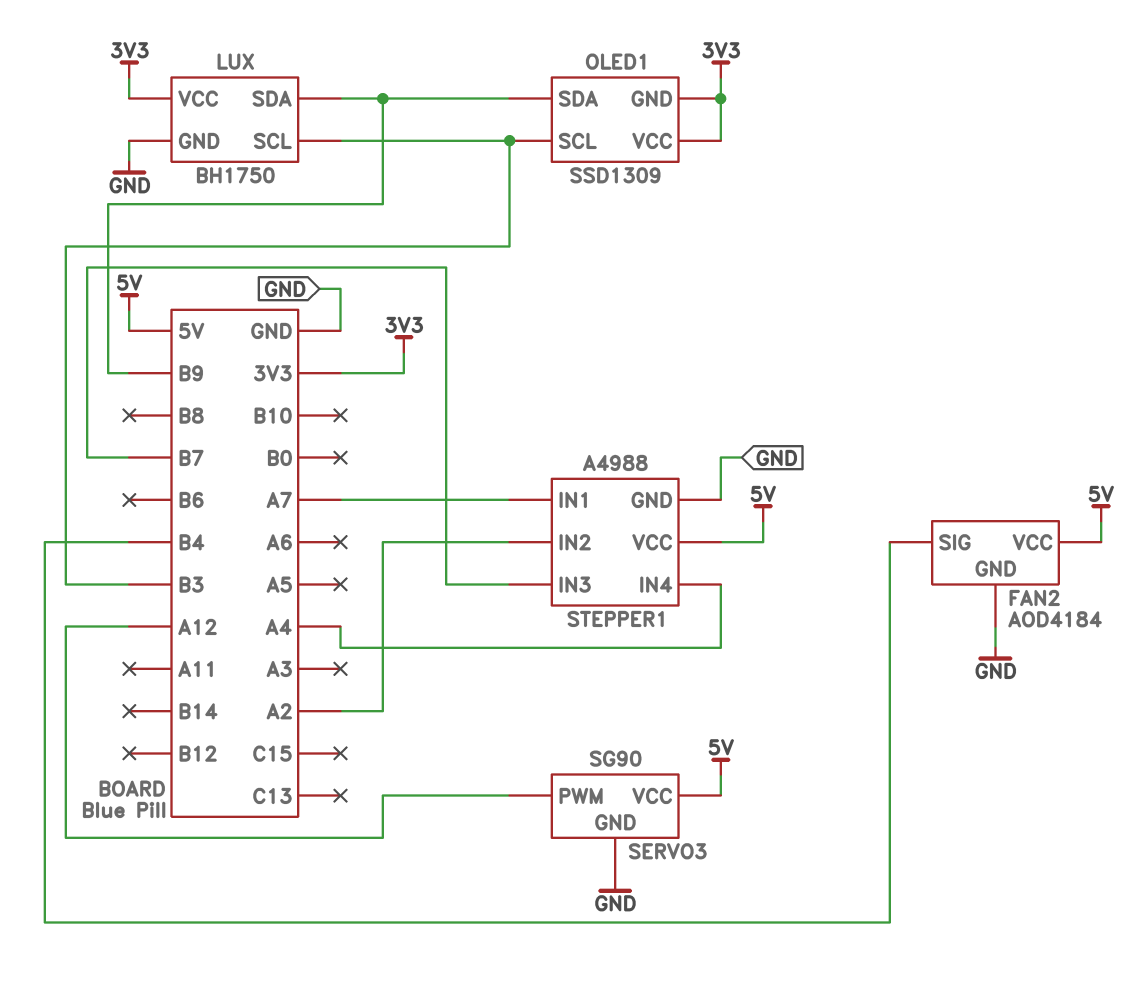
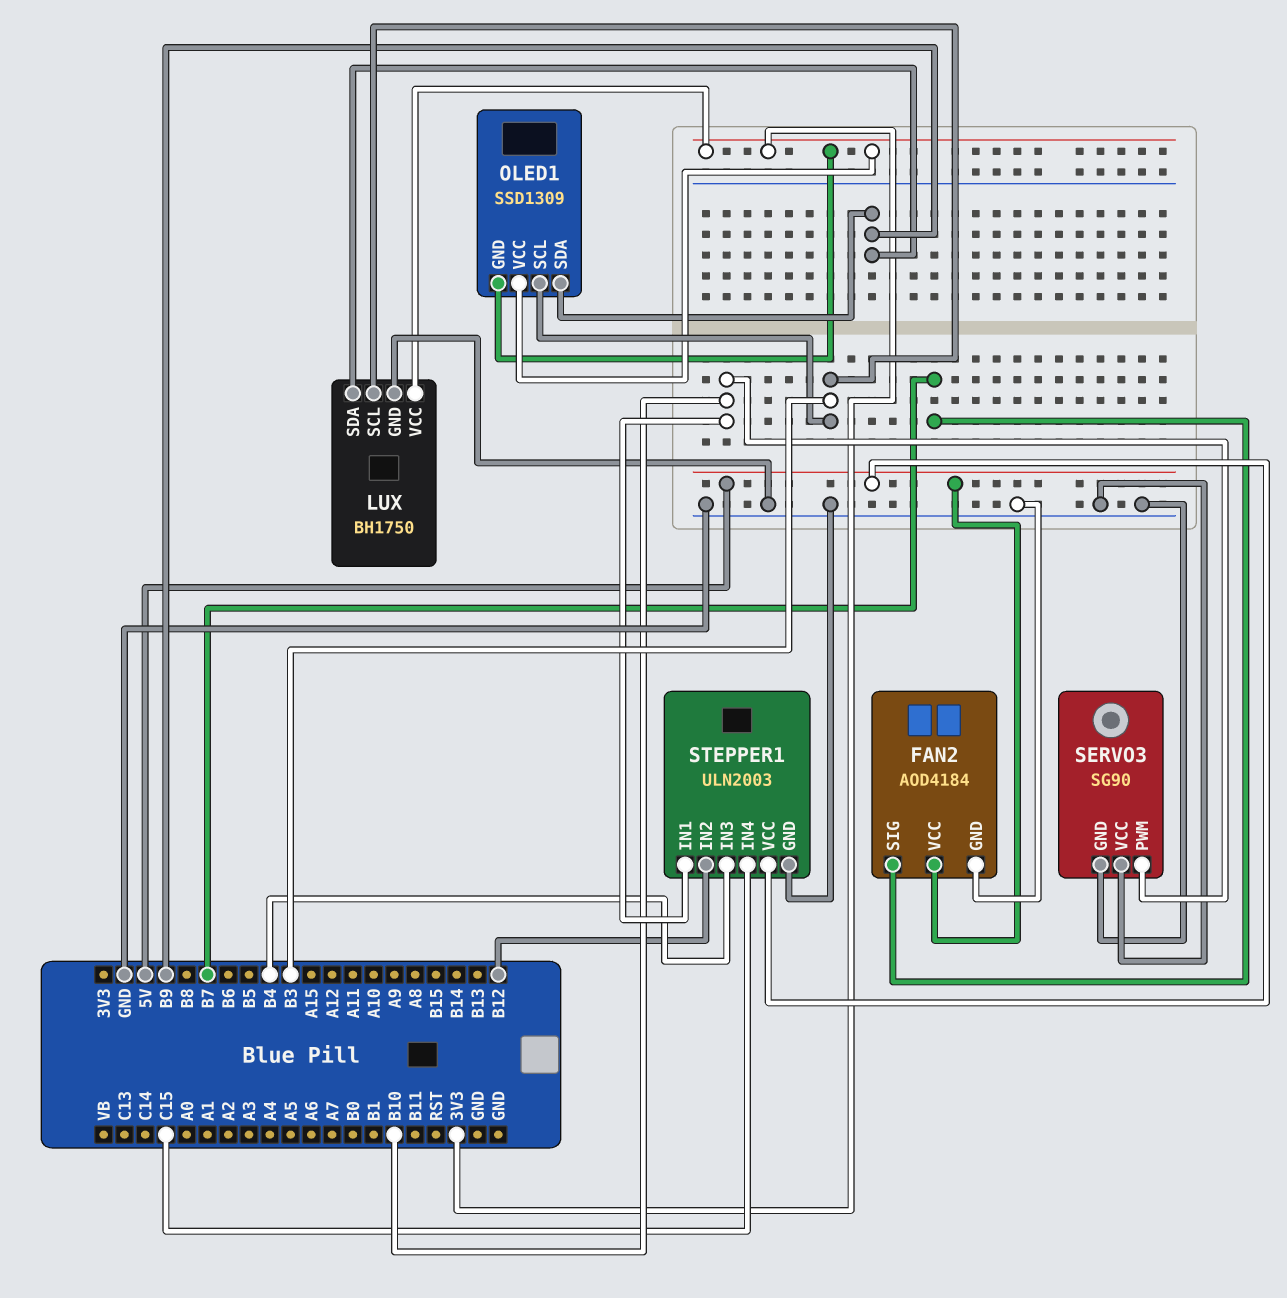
FAN2 pin SIG: B4 -> B7
SERVO3 pin PWM: A12 -> B10
SERVO3 pin VCC: 5V -> GND
STEPPER1: A4988 -> ULN2003
STEPPER1 pin IN1: A7 -> B10
STEPPER1 pin IN2: A2 -> B12
STEPPER1 pin IN3: B7 -> B4
STEPPER1 pin IN4: A4 -> C15

